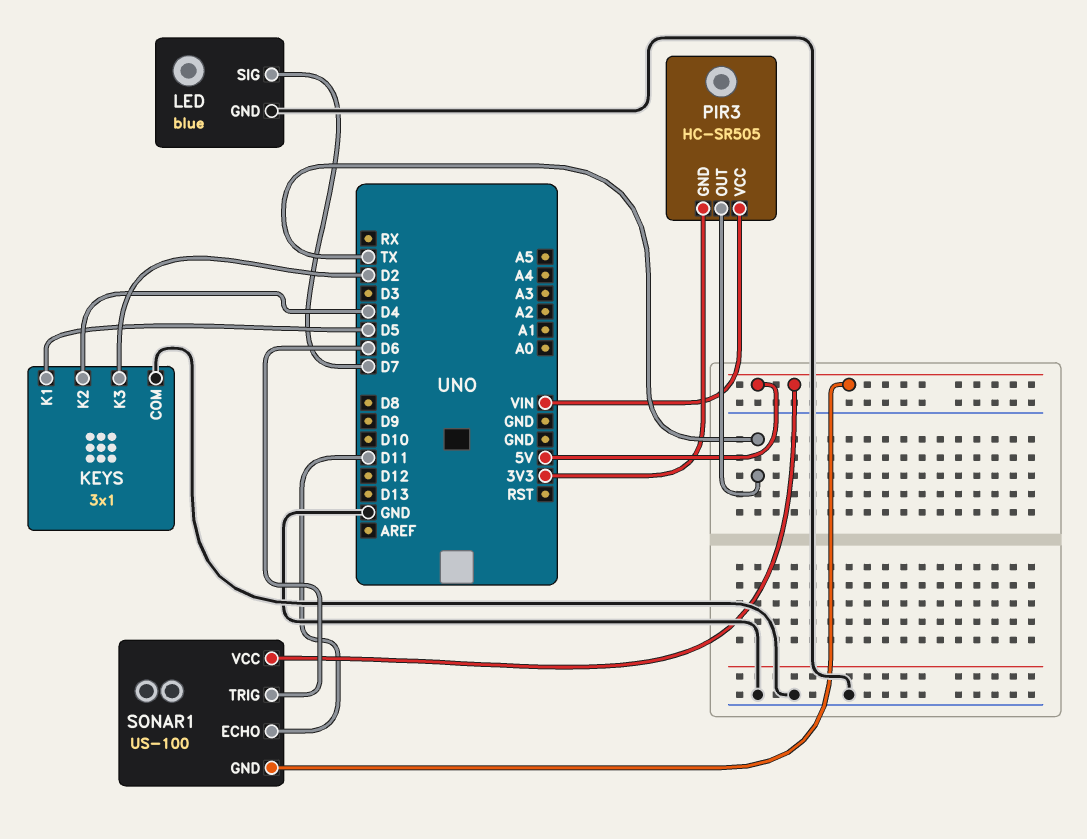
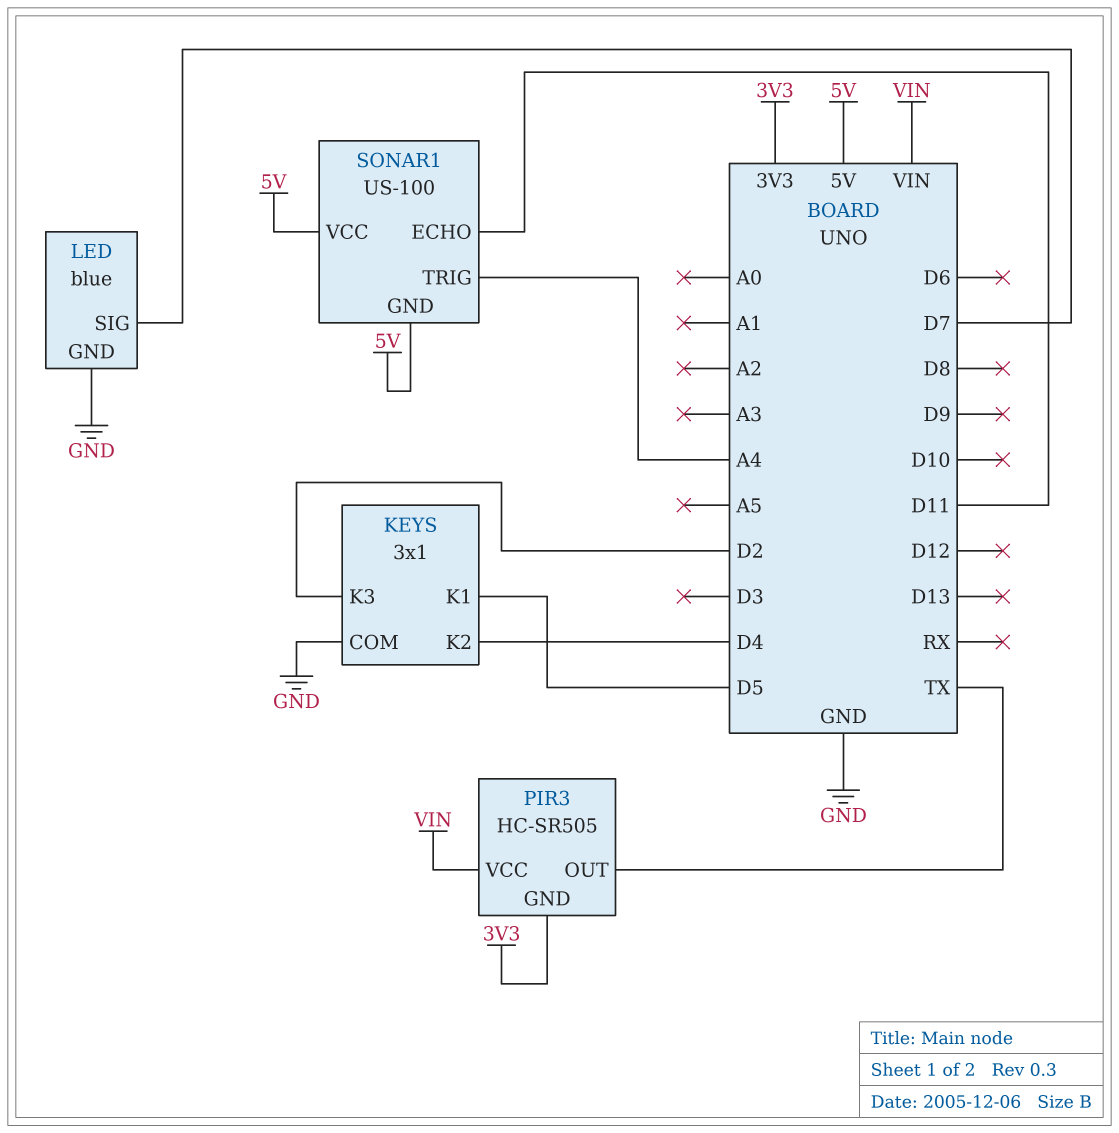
SONAR1 pin TRIG: D6 -> A4

